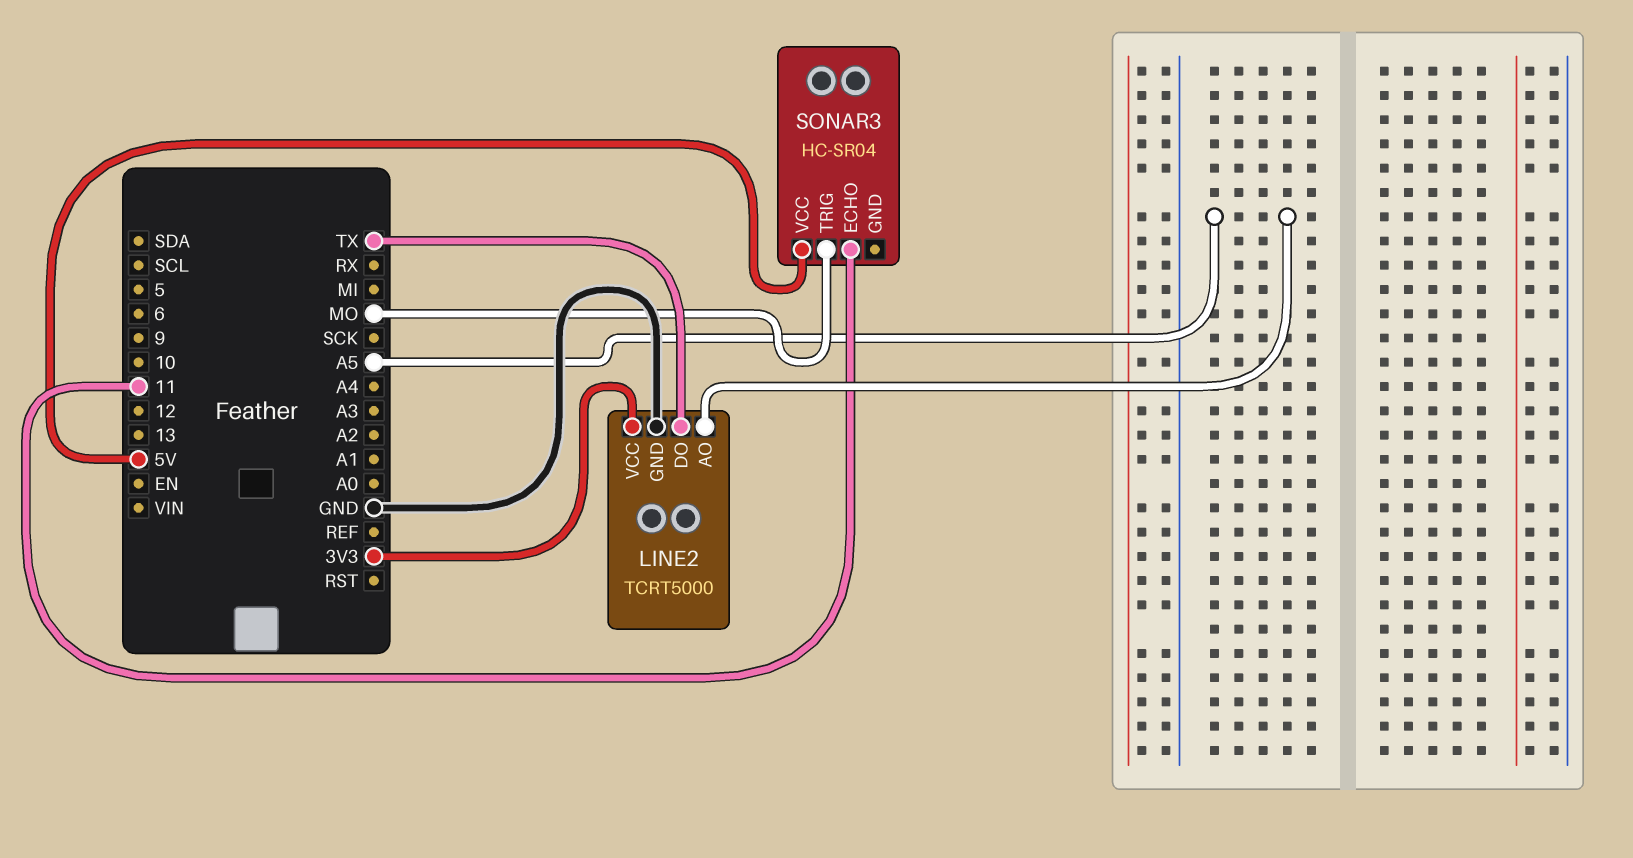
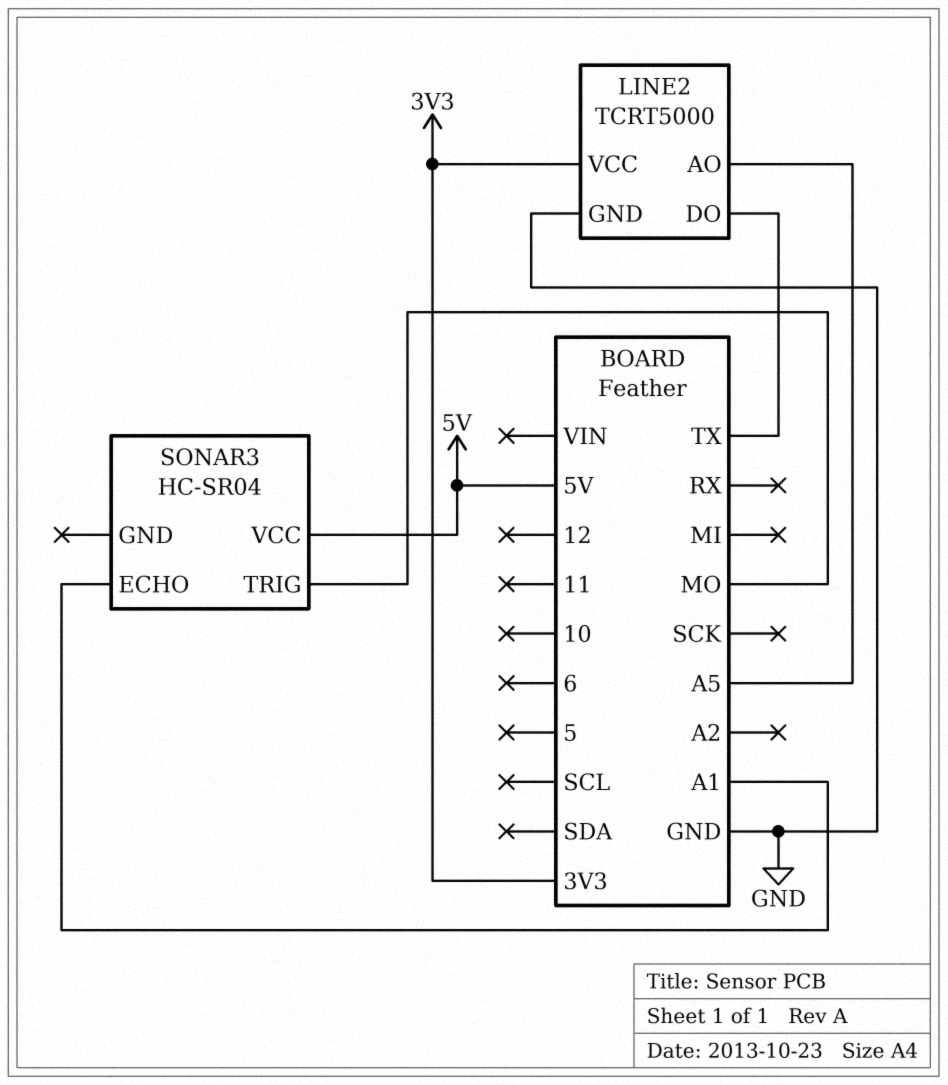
SONAR3 pin ECHO: 11 -> A1

